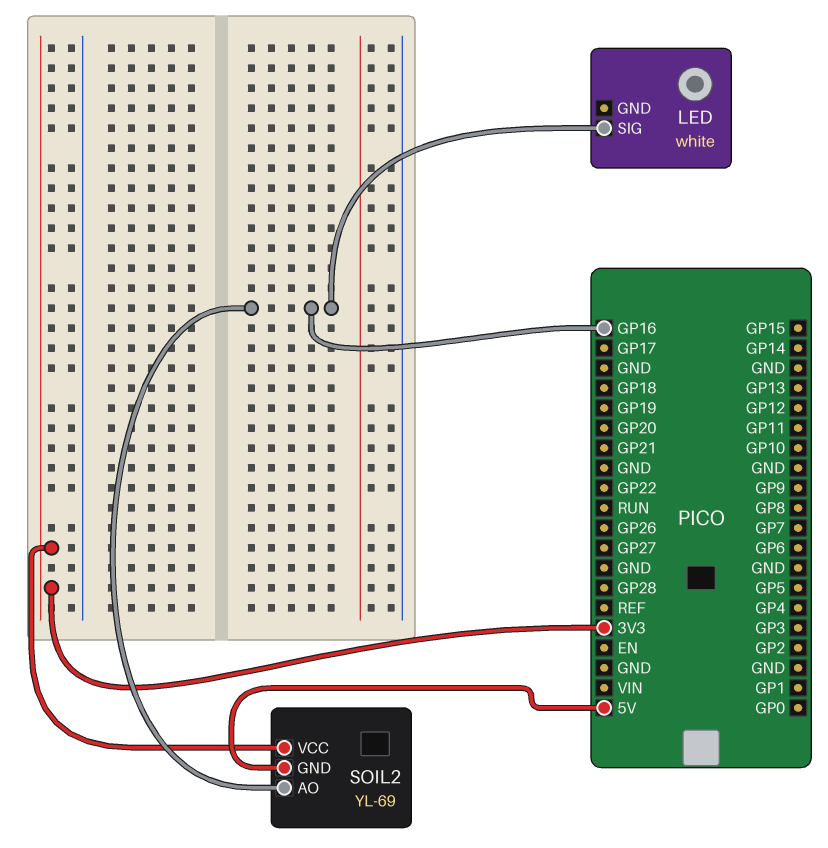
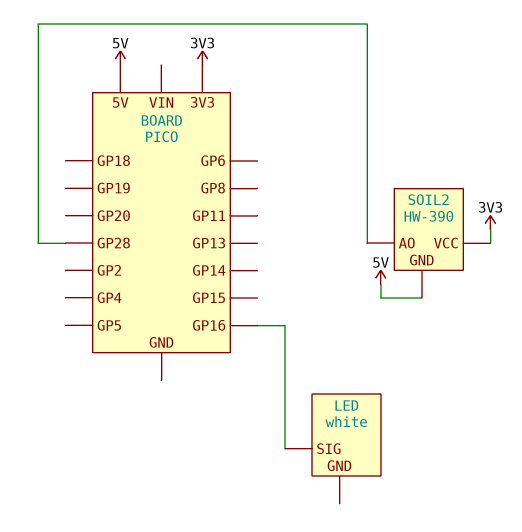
SOIL2: YL-69 -> HW-390
SOIL2 pin AO: GP16 -> GP28

